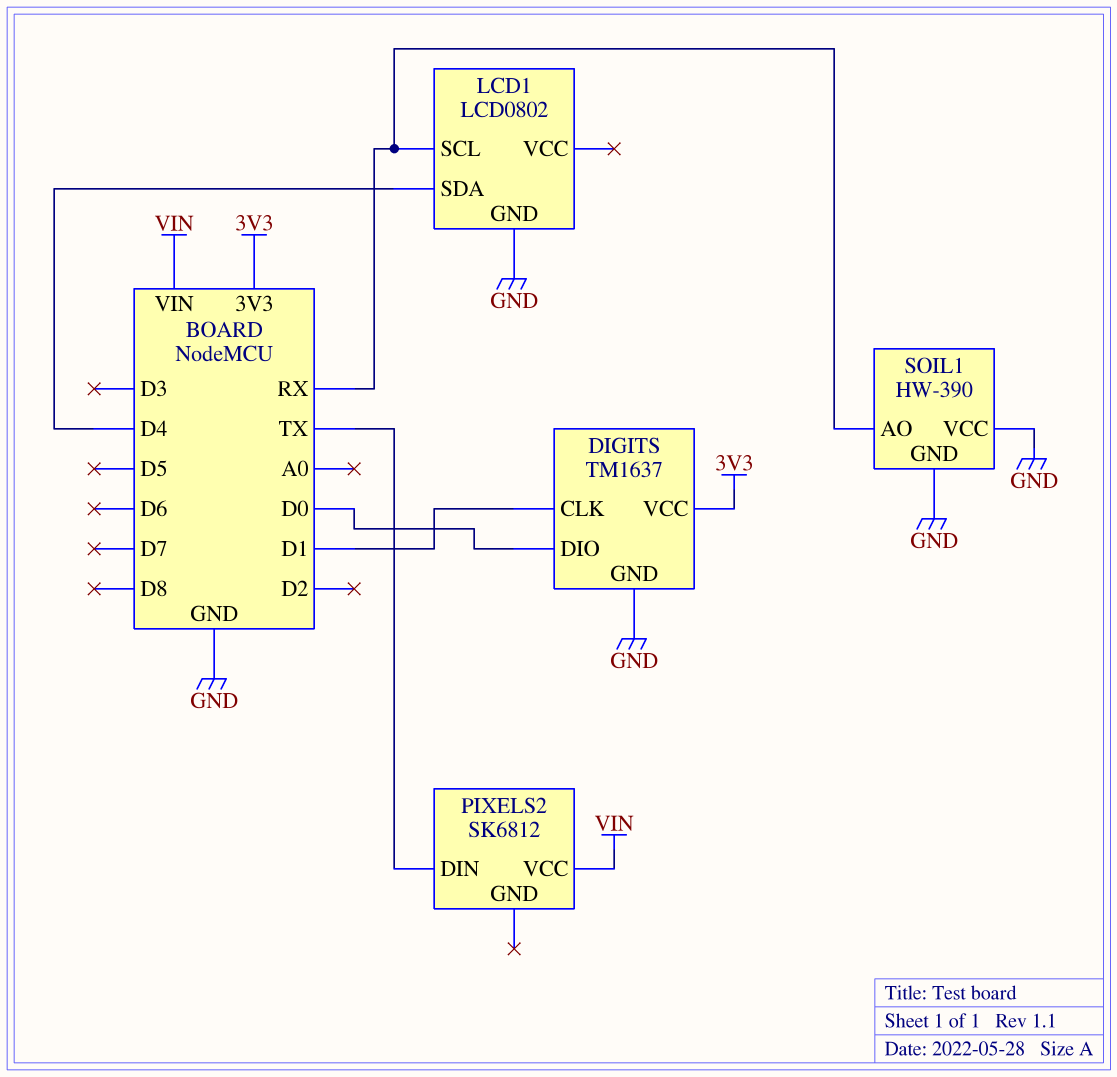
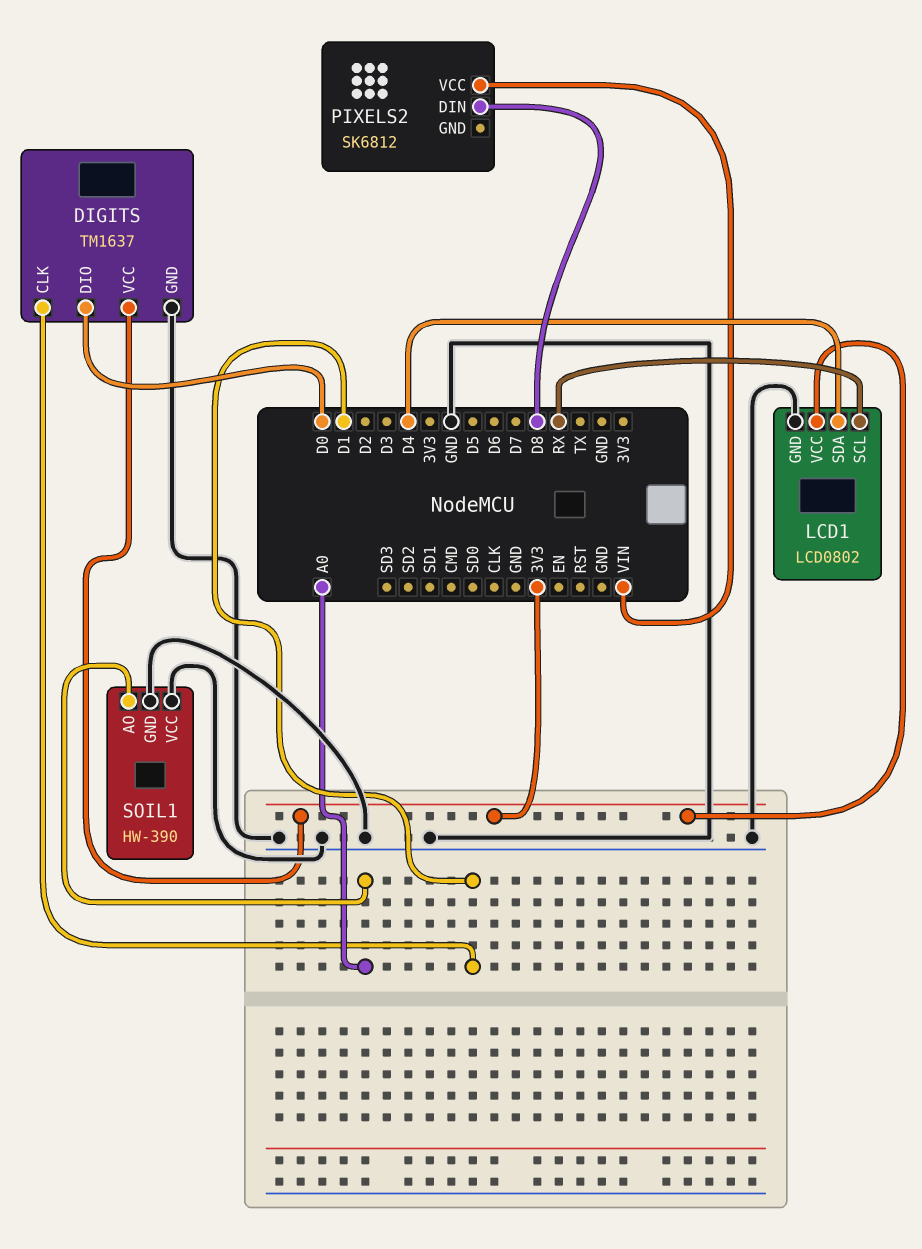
LCD1 pin VCC: none -> 3V3
PIXELS2 pin DIN: TX -> D8
SOIL1 pin AO: RX -> A0

